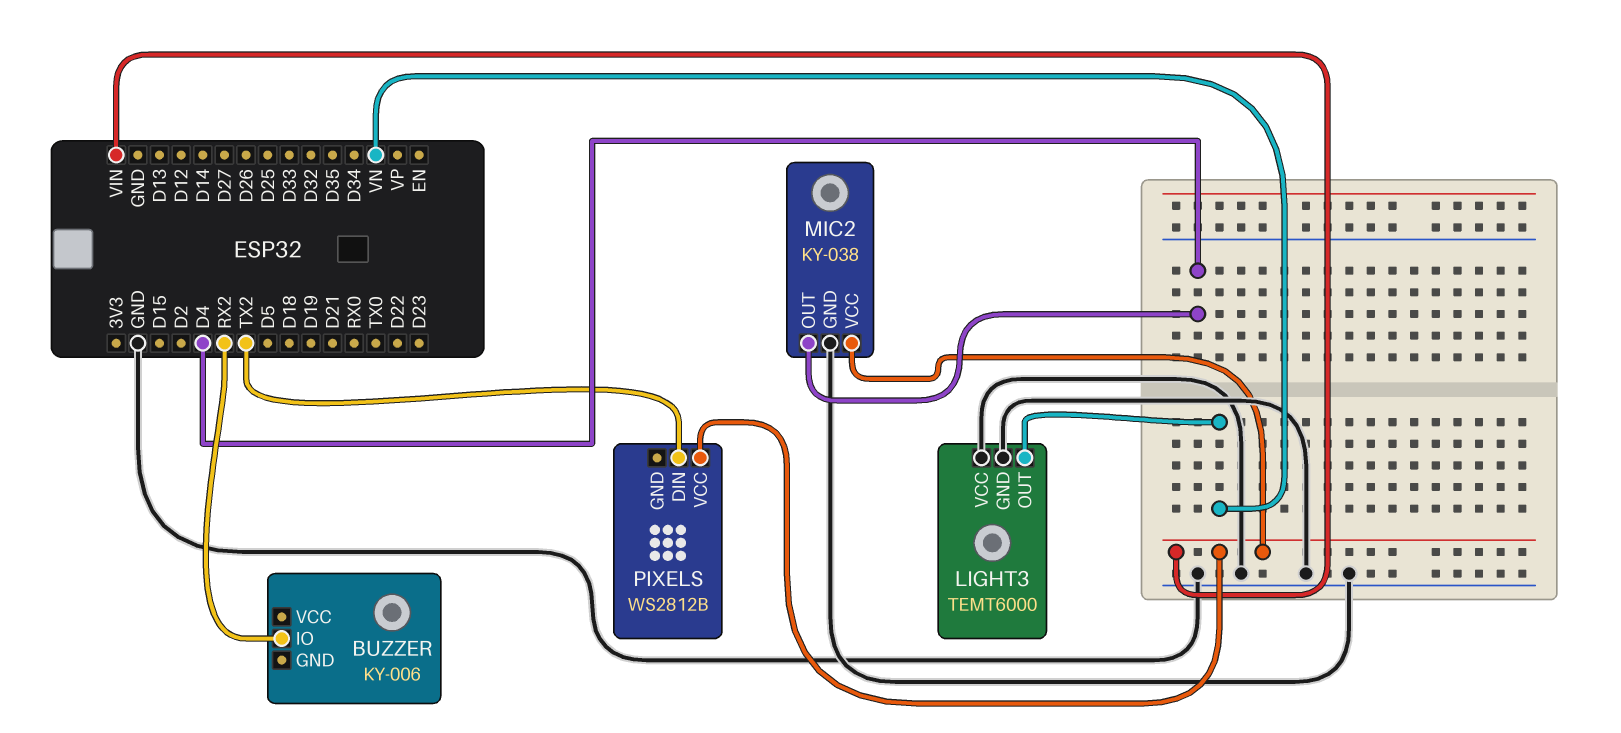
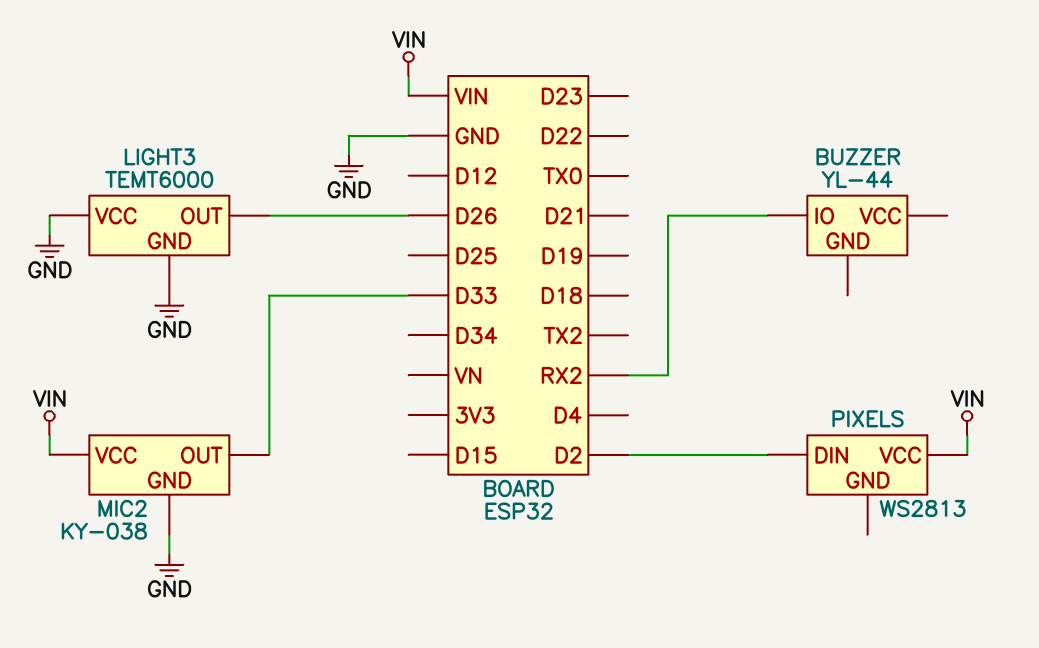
BUZZER: KY-006 -> YL-44
LIGHT3 pin OUT: VN -> D26
MIC2 pin OUT: D4 -> D33
PIXELS: WS2812B -> WS2813
PIXELS pin DIN: TX2 -> D2

